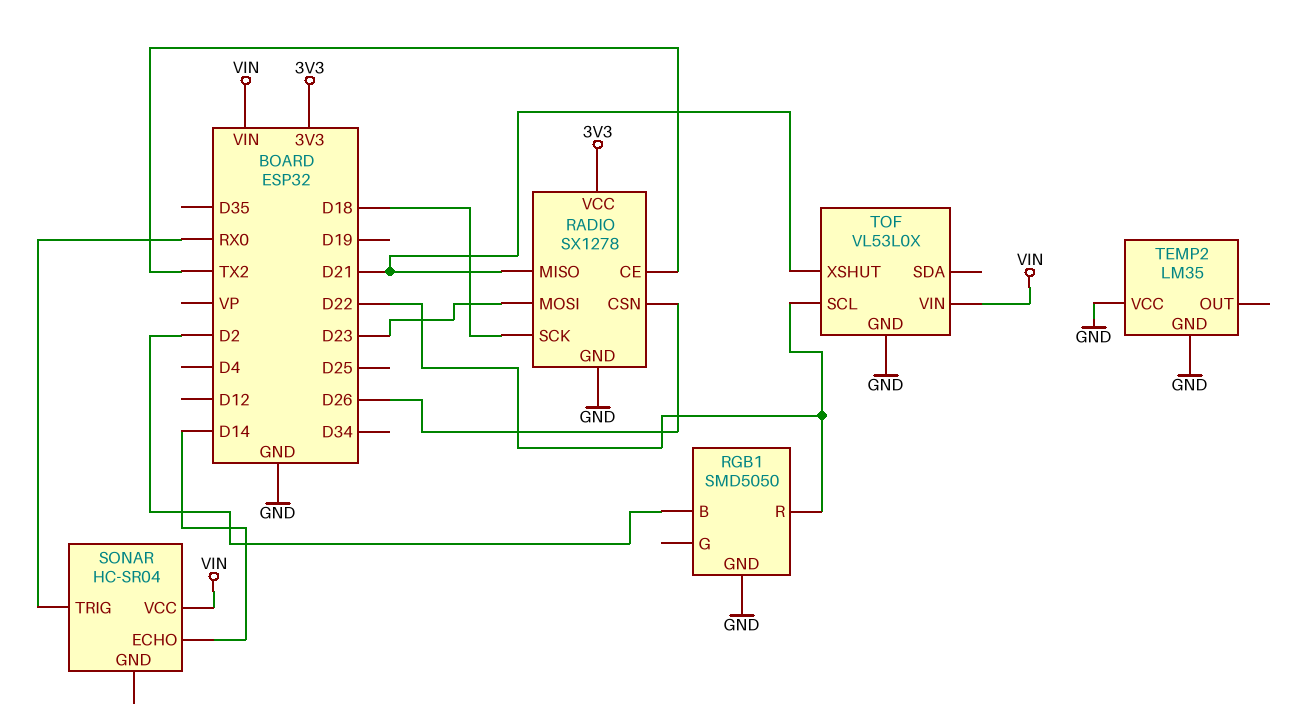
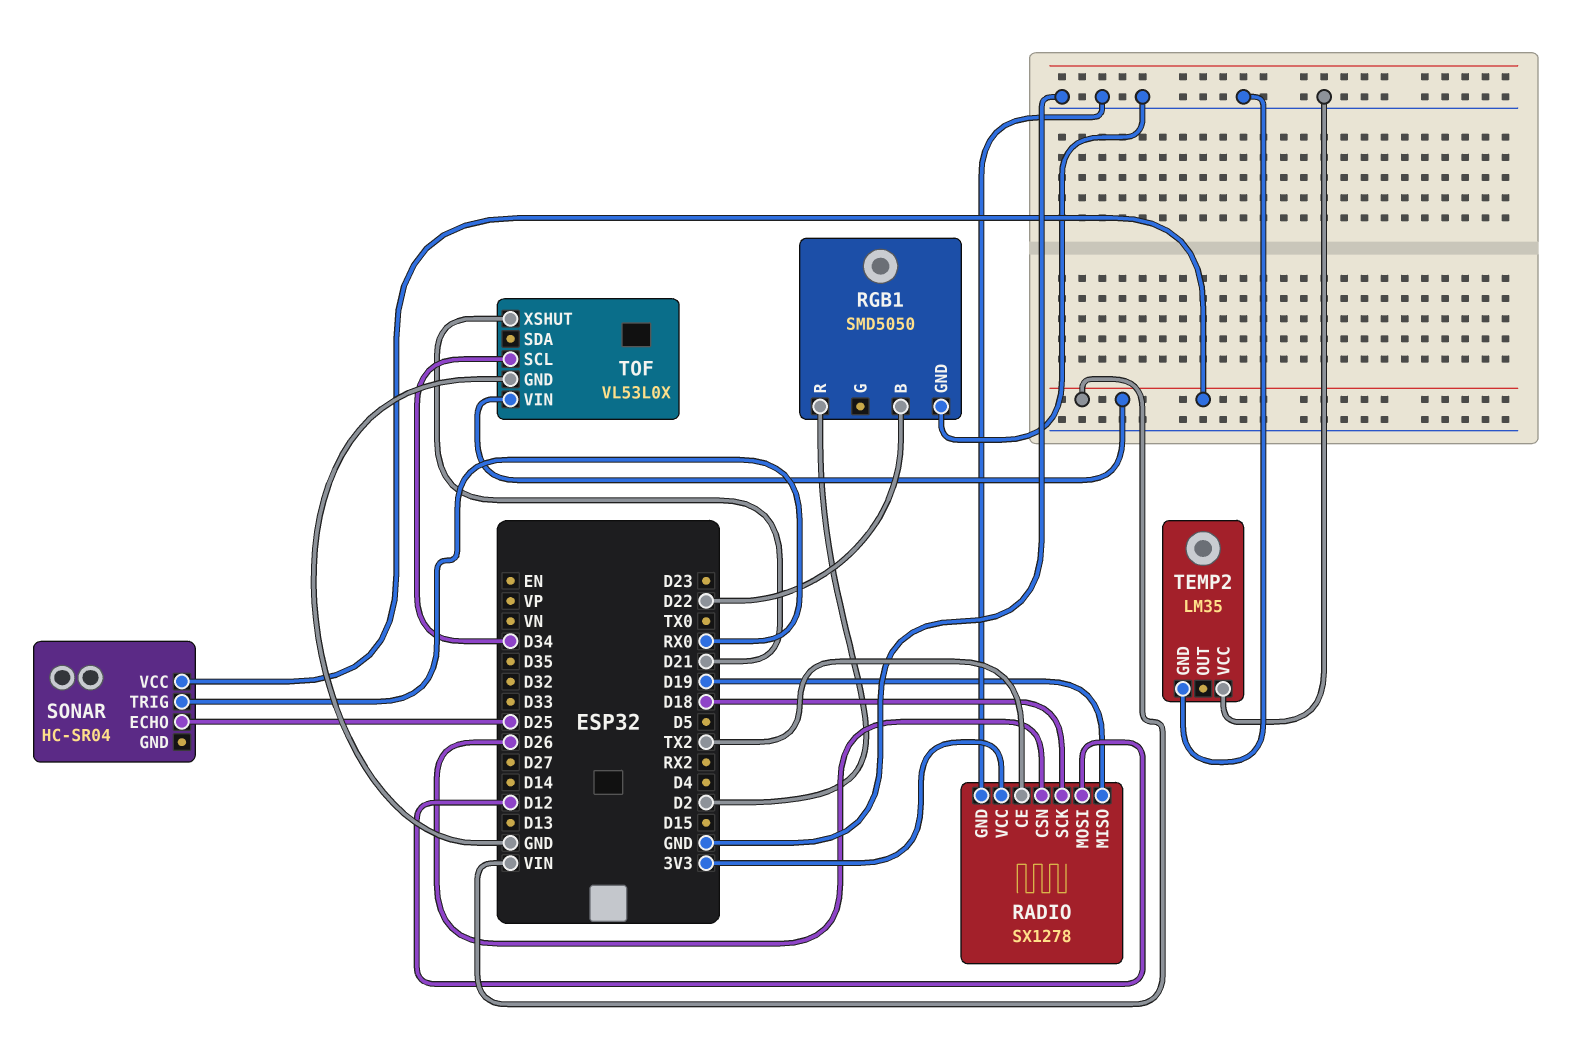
RADIO pin MISO: D21 -> D19
RADIO pin MOSI: D23 -> D12
RGB1 pin B: D2 -> D22
RGB1 pin R: D22 -> D2
SONAR pin ECHO: D14 -> D25
TOF pin SCL: D22 -> D34

